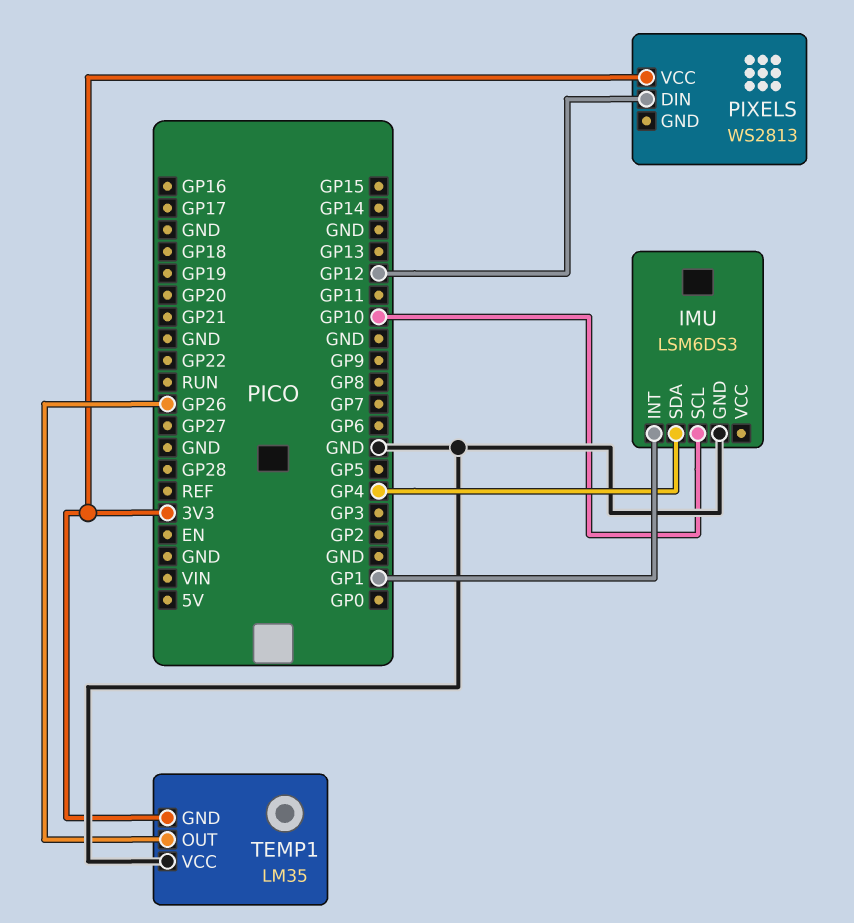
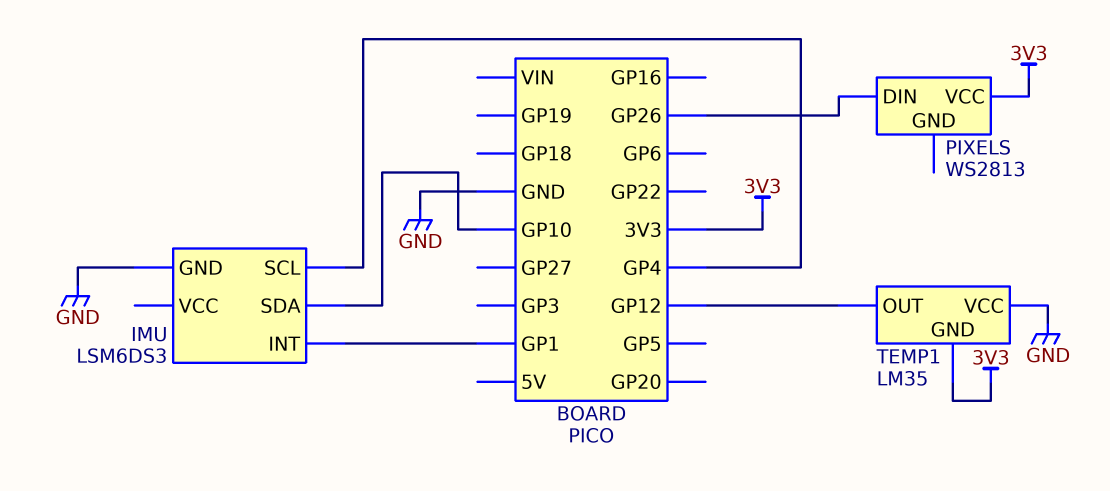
IMU pin SCL: GP10 -> GP4
IMU pin SDA: GP4 -> GP10
PIXELS pin DIN: GP12 -> GP26
TEMP1 pin OUT: GP26 -> GP12

